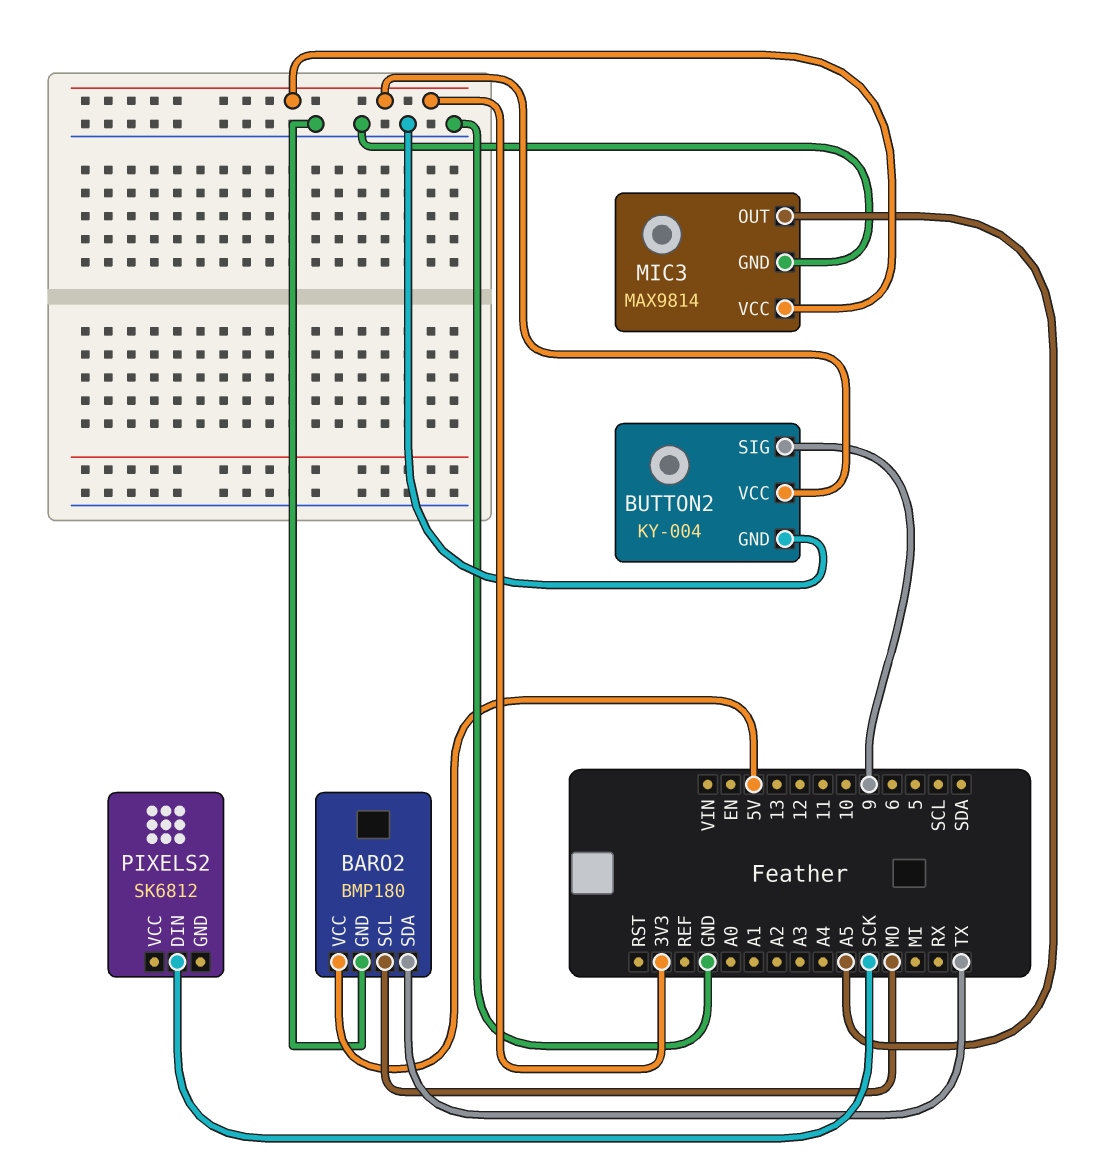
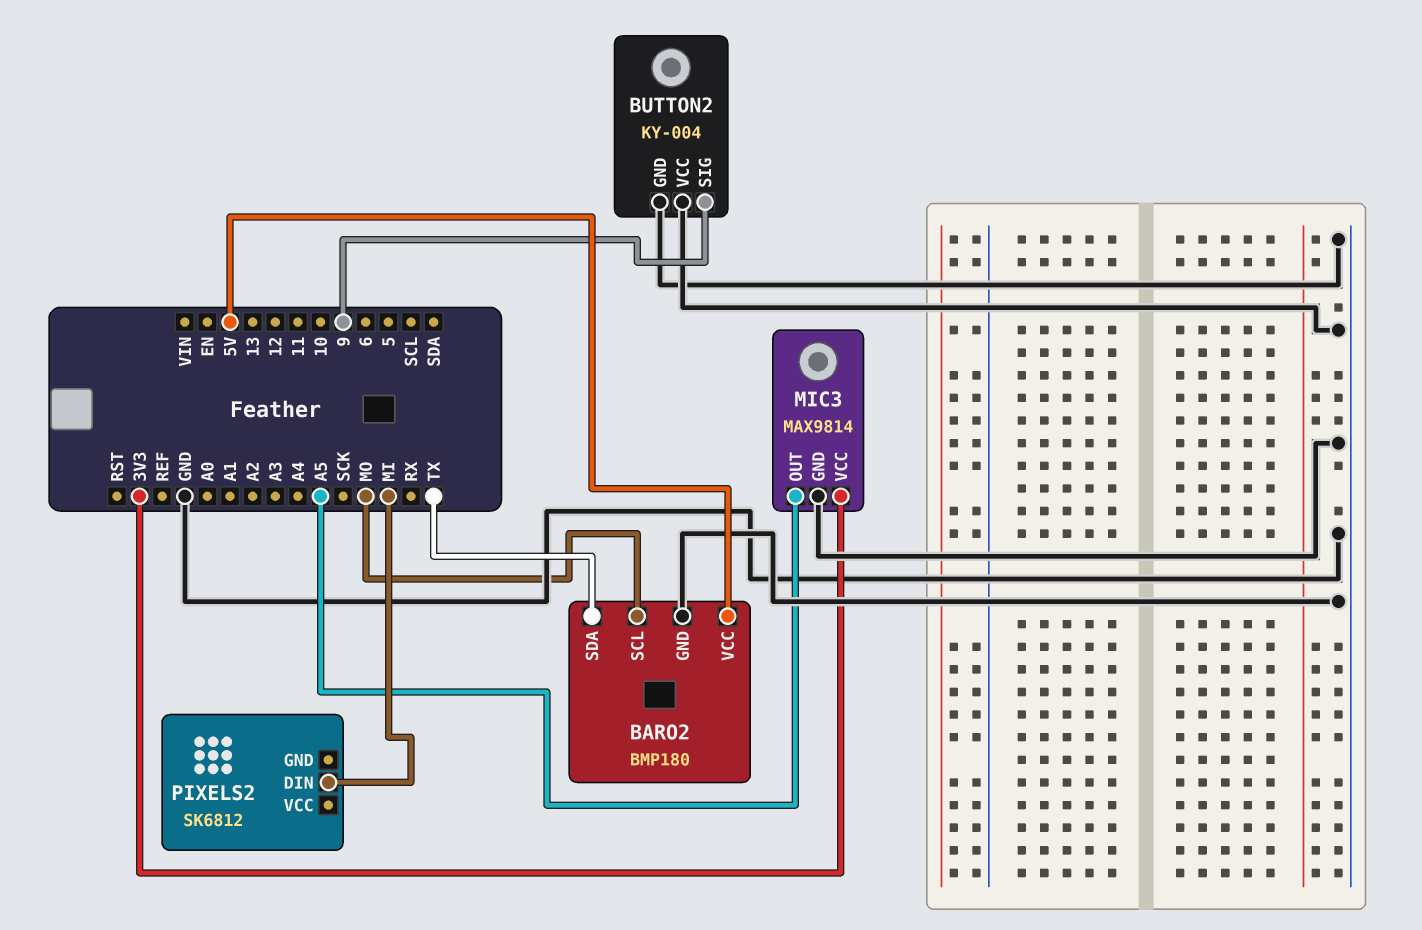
BUTTON2 pin VCC: 3V3 -> GND
PIXELS2 pin DIN: SCK -> MI

